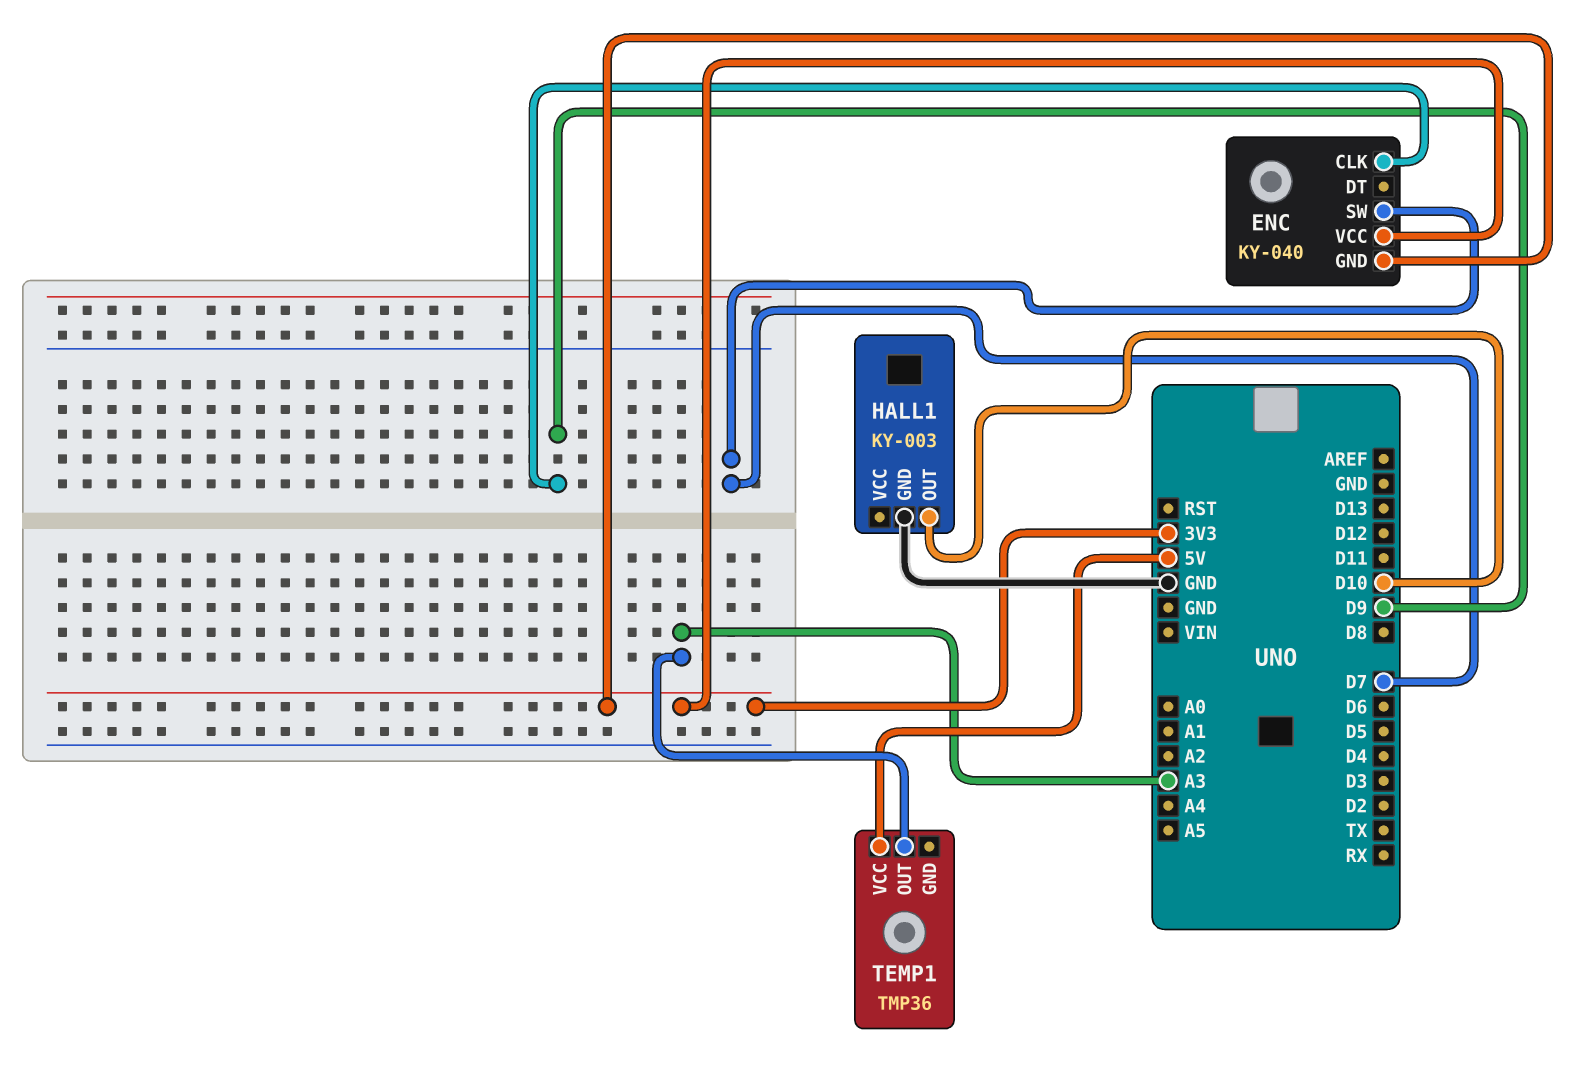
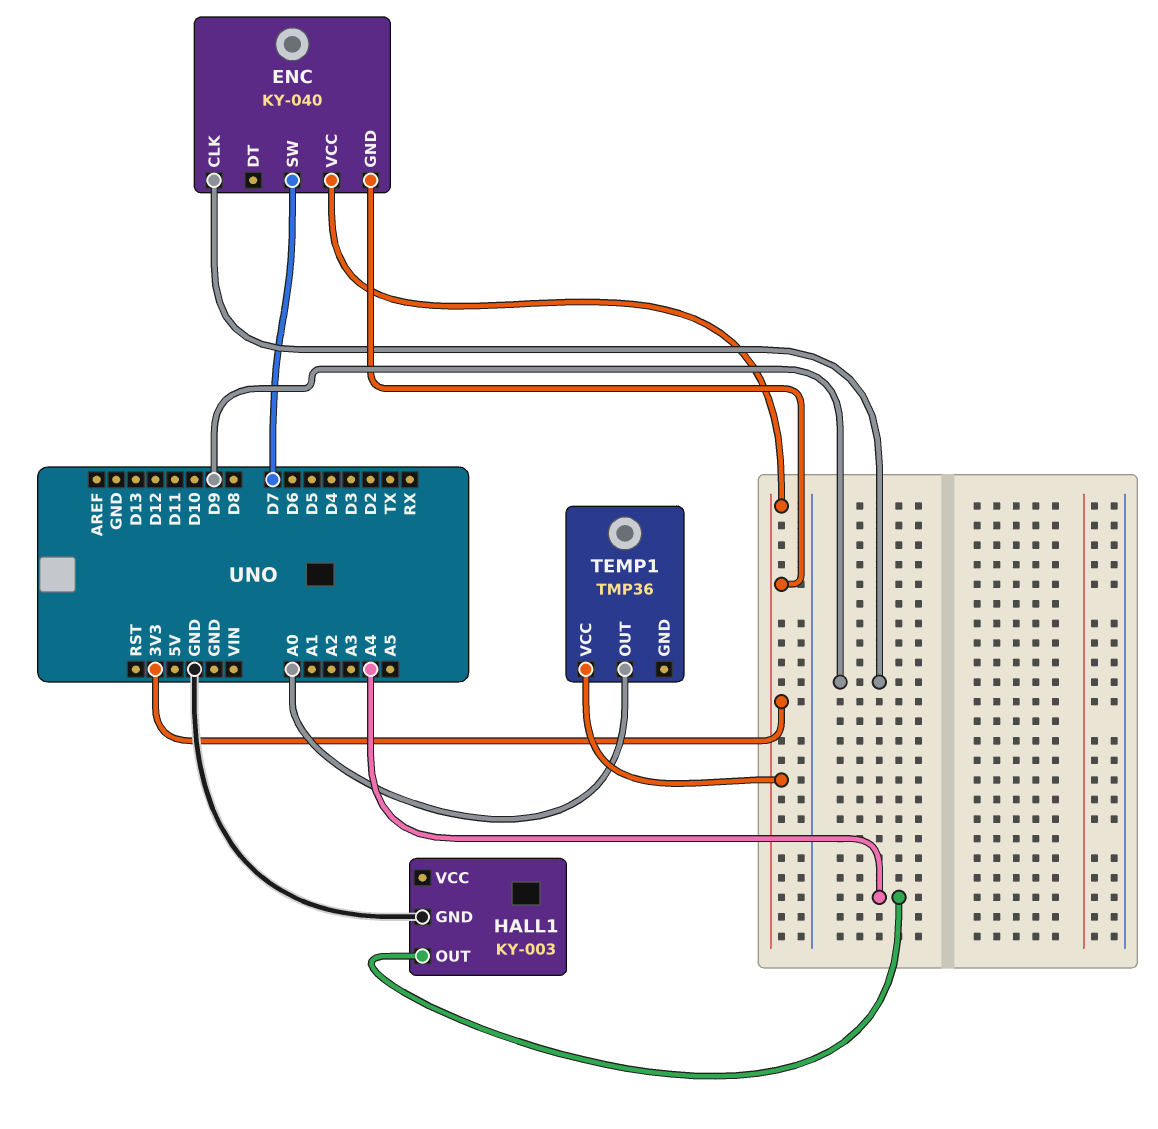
HALL1 pin OUT: D10 -> A4
TEMP1 pin OUT: A3 -> A0
TEMP1 pin VCC: 5V -> 3V3

